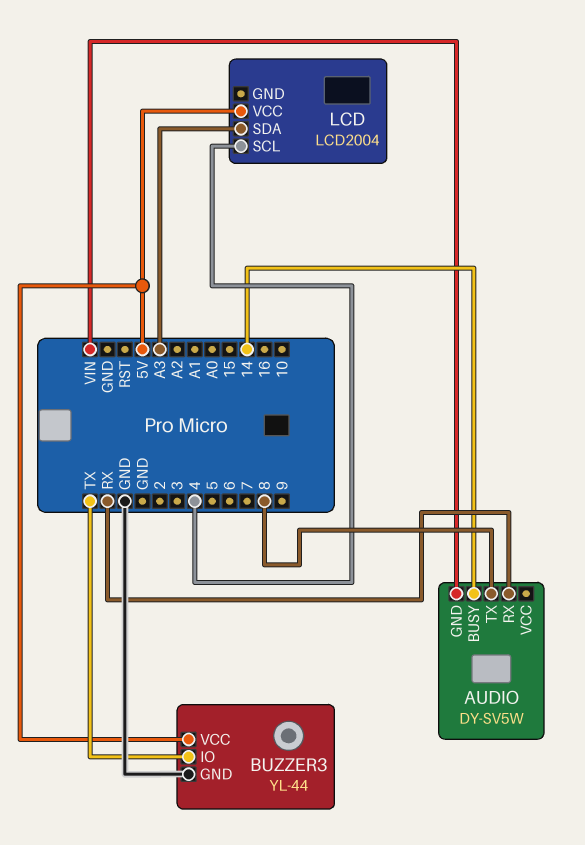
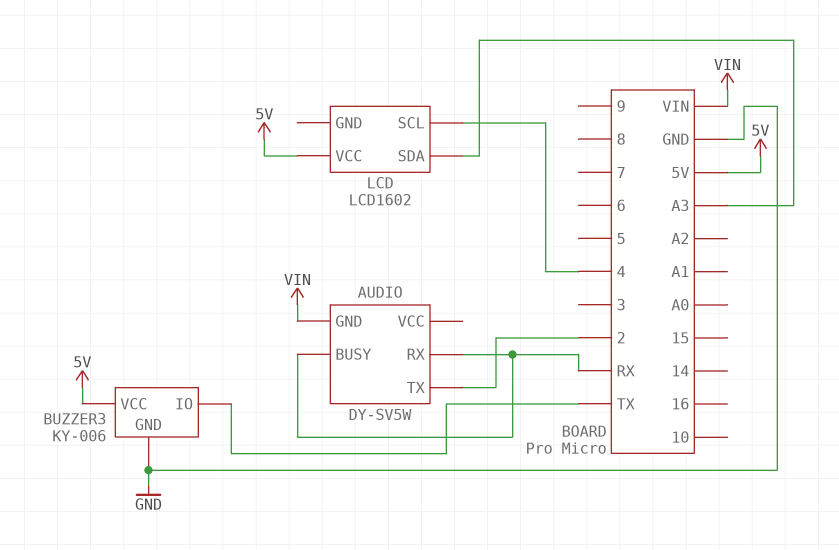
AUDIO pin BUSY: 14 -> RX
AUDIO pin TX: 8 -> 2
BUZZER3: YL-44 -> KY-006
LCD: LCD2004 -> LCD1602

